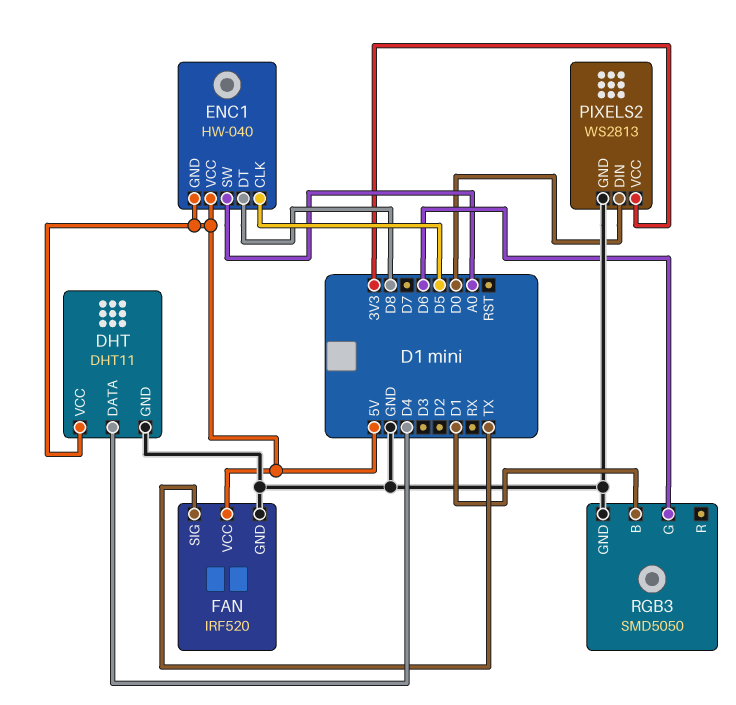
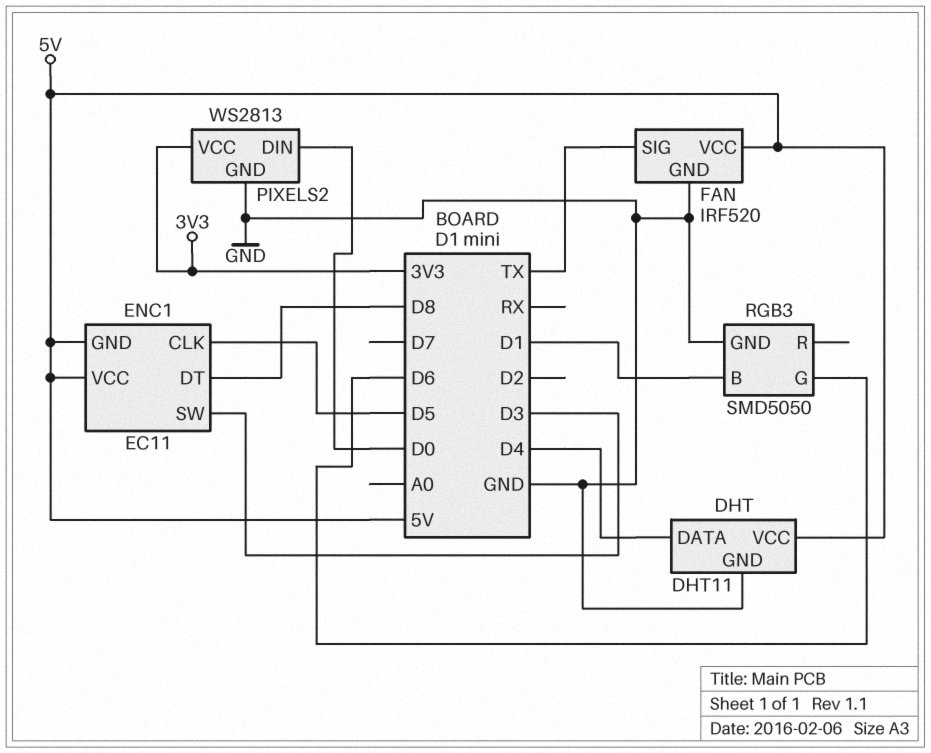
ENC1: HW-040 -> EC11
ENC1 pin SW: A0 -> D3

